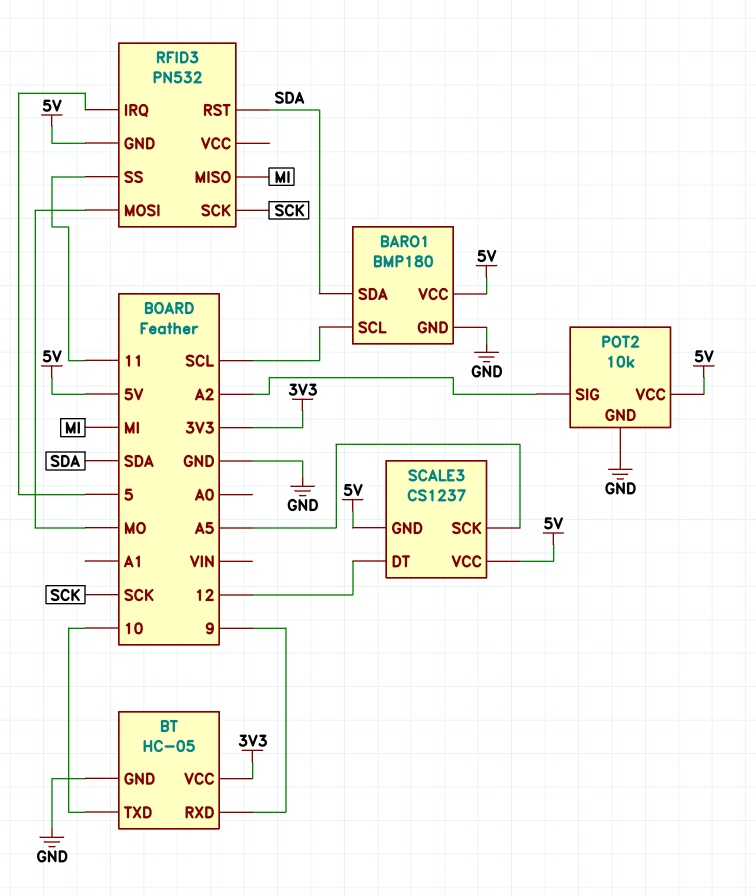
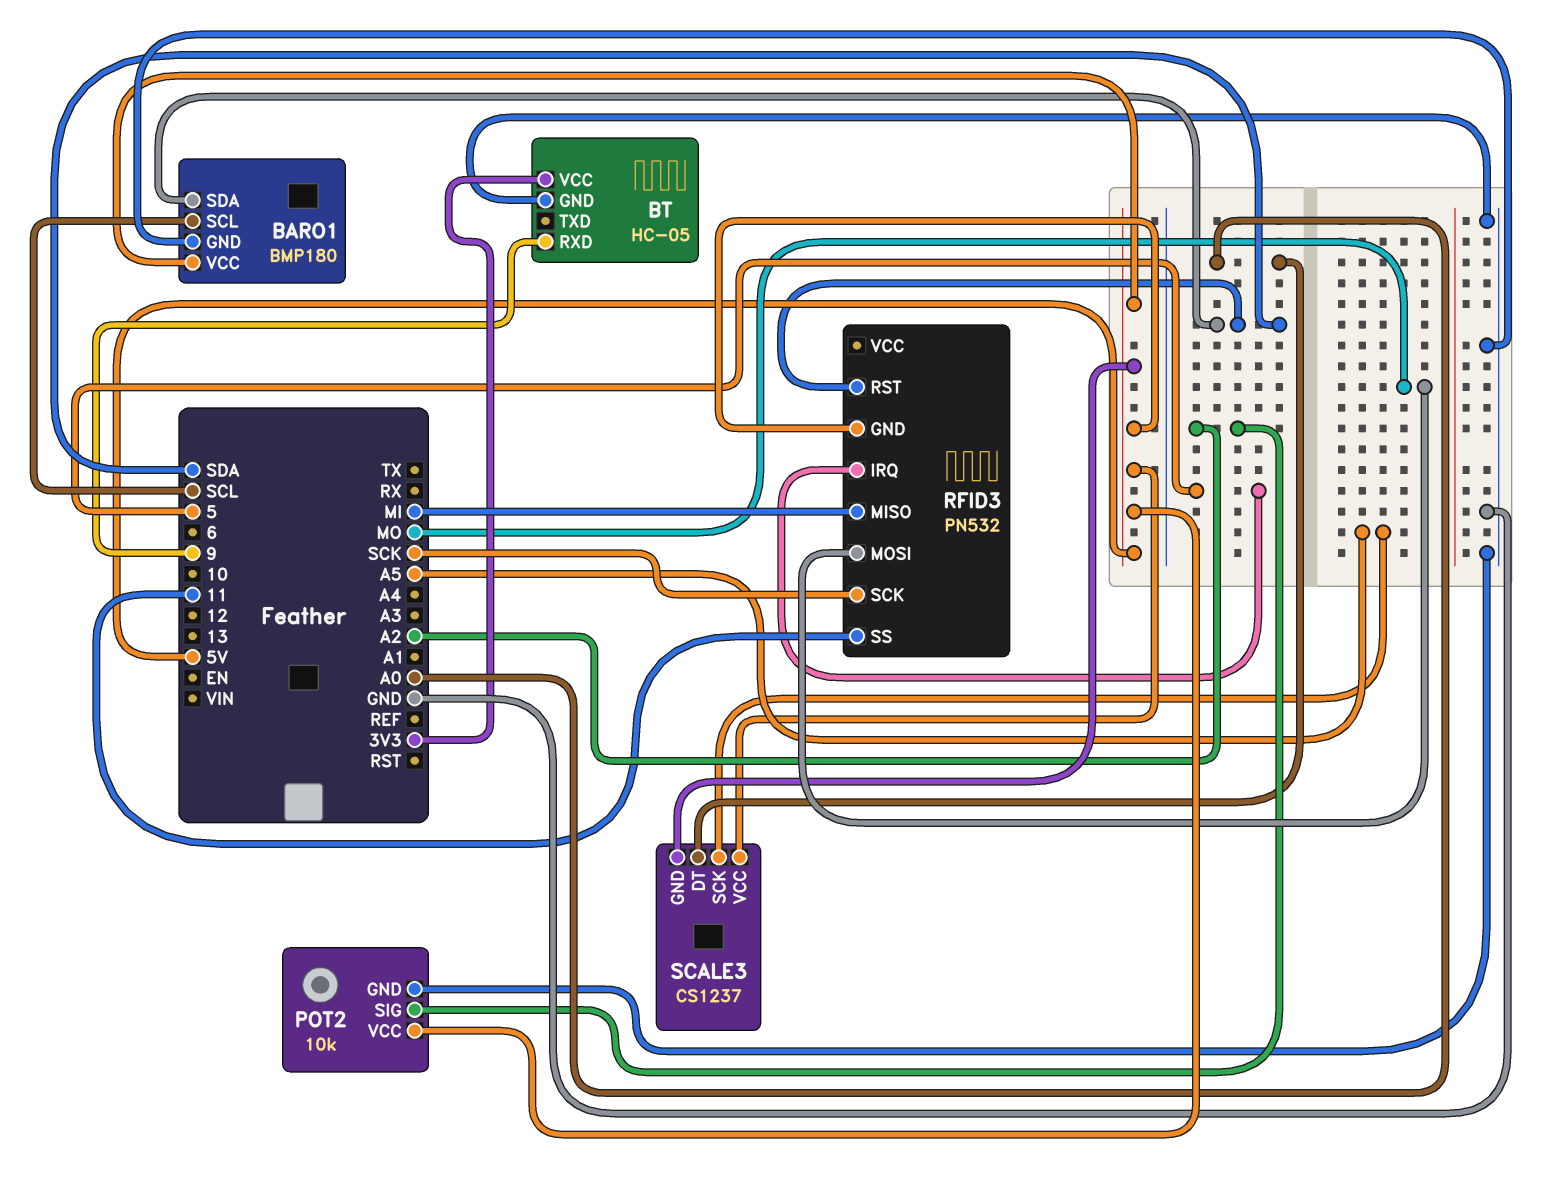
BT pin TXD: 10 -> none
SCALE3 pin DT: 12 -> A0

